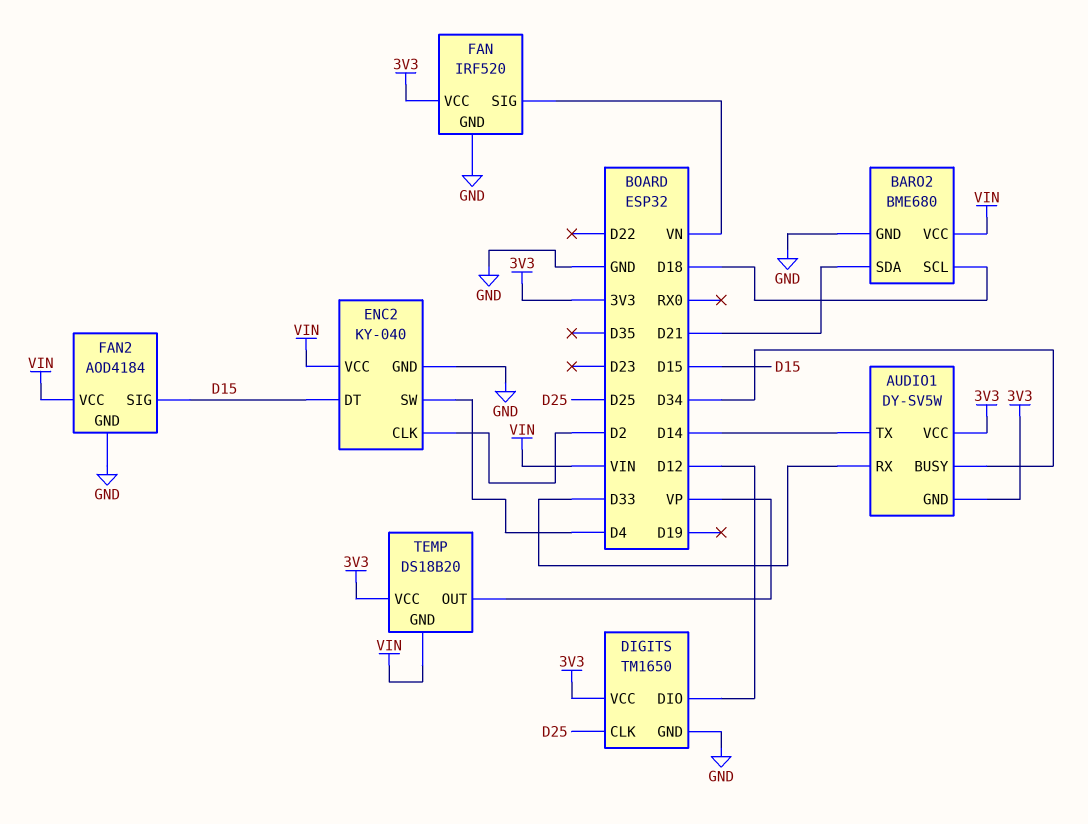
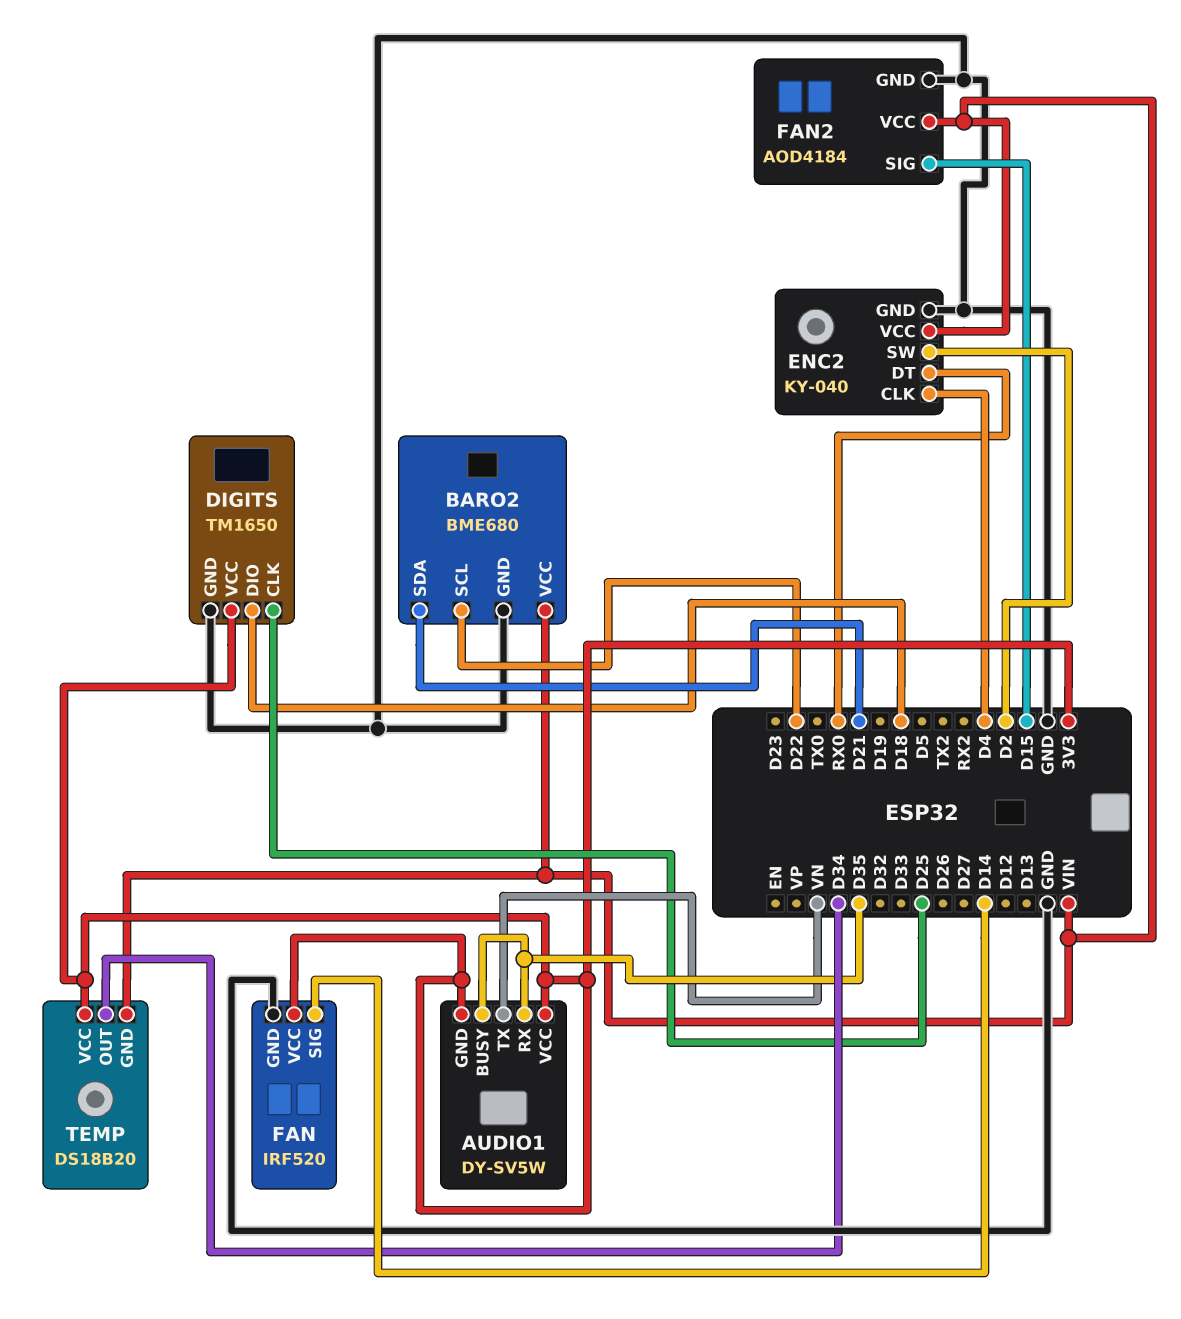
AUDIO1 pin BUSY: D34 -> D35
AUDIO1 pin RX: D33 -> D35
AUDIO1 pin TX: D14 -> VN
BARO2 pin SCL: D18 -> D22
DIGITS pin DIO: D12 -> D18
ENC2 pin CLK: D2 -> D4
ENC2 pin DT: D15 -> RX0
ENC2 pin SW: D4 -> D2
FAN pin SIG: VN -> D14
TEMP pin OUT: VP -> D34

